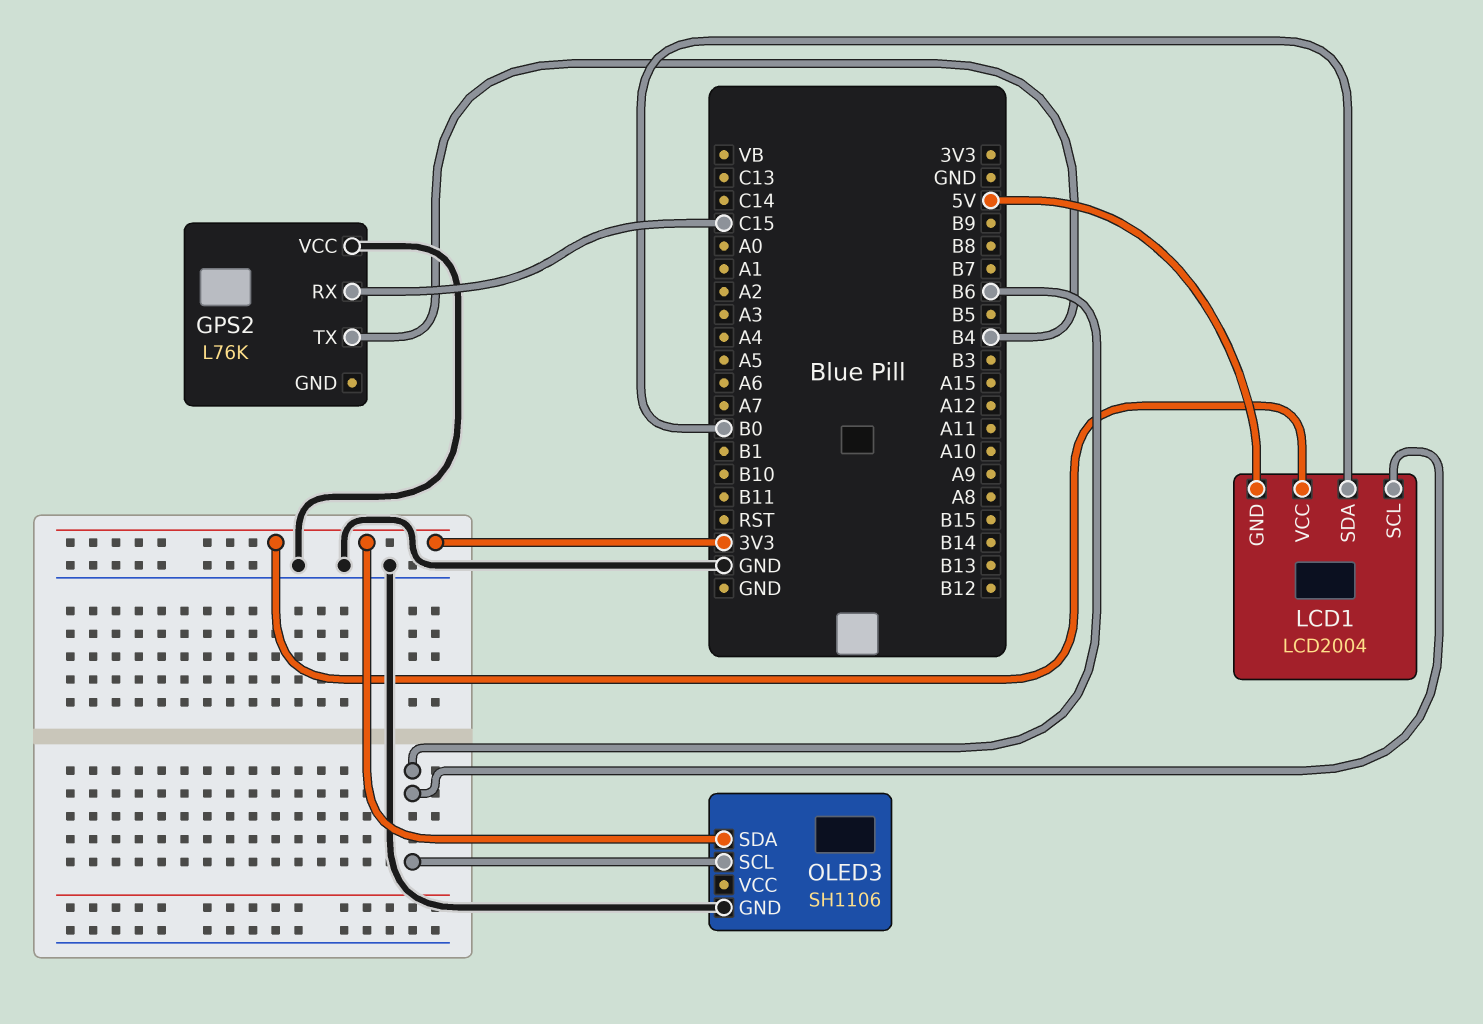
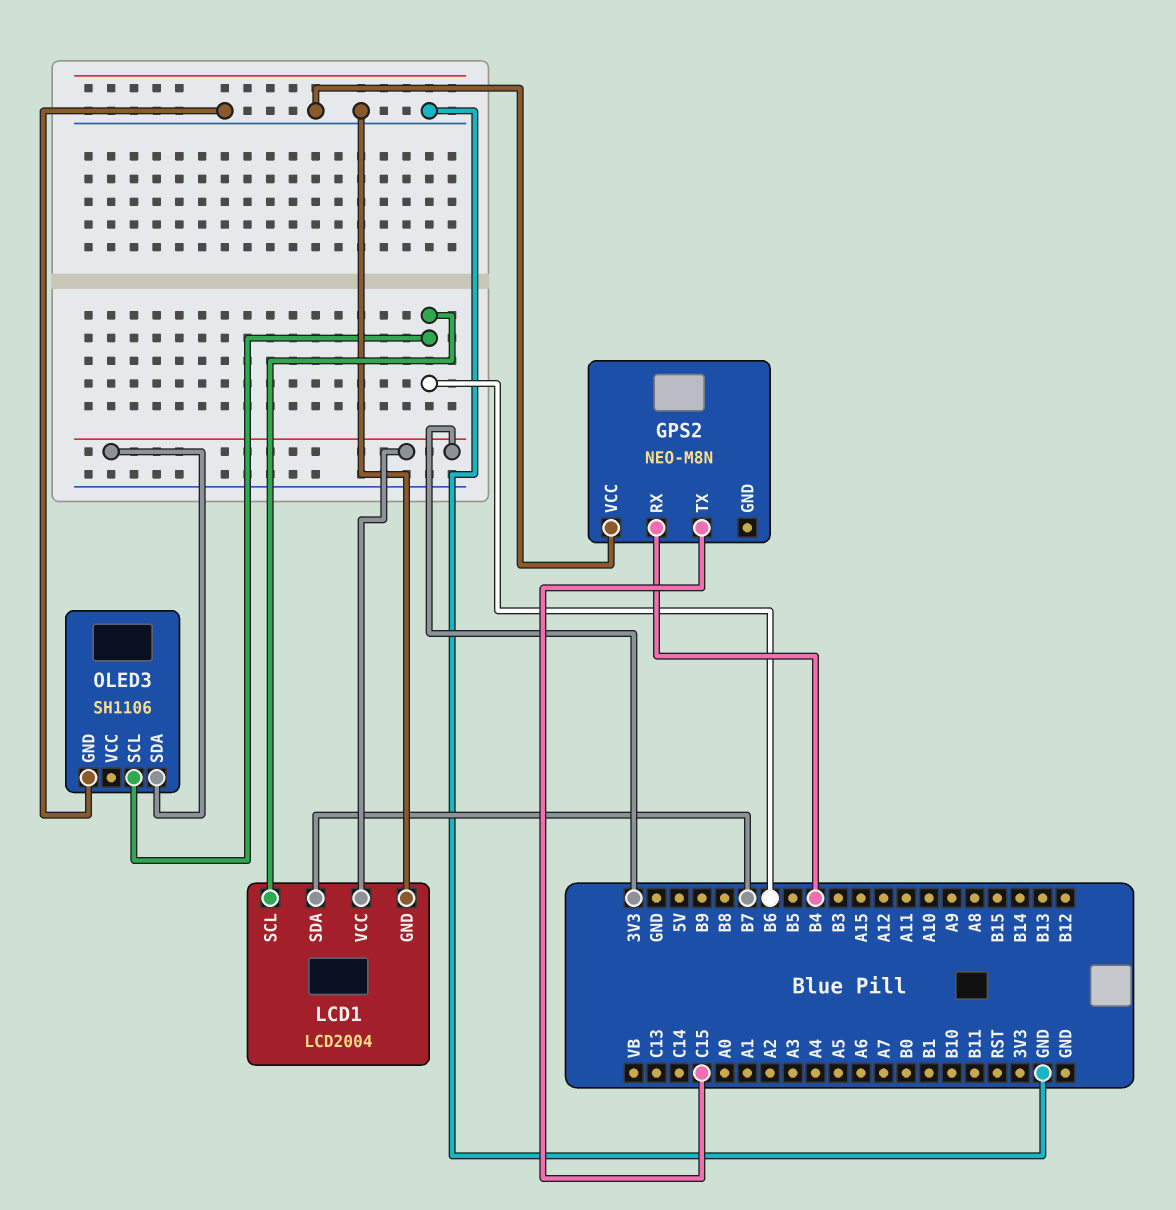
GPS2: L76K -> NEO-M8N
GPS2 pin RX: C15 -> B4
GPS2 pin TX: B4 -> C15
LCD1 pin GND: 5V -> GND
LCD1 pin SDA: B0 -> B7

